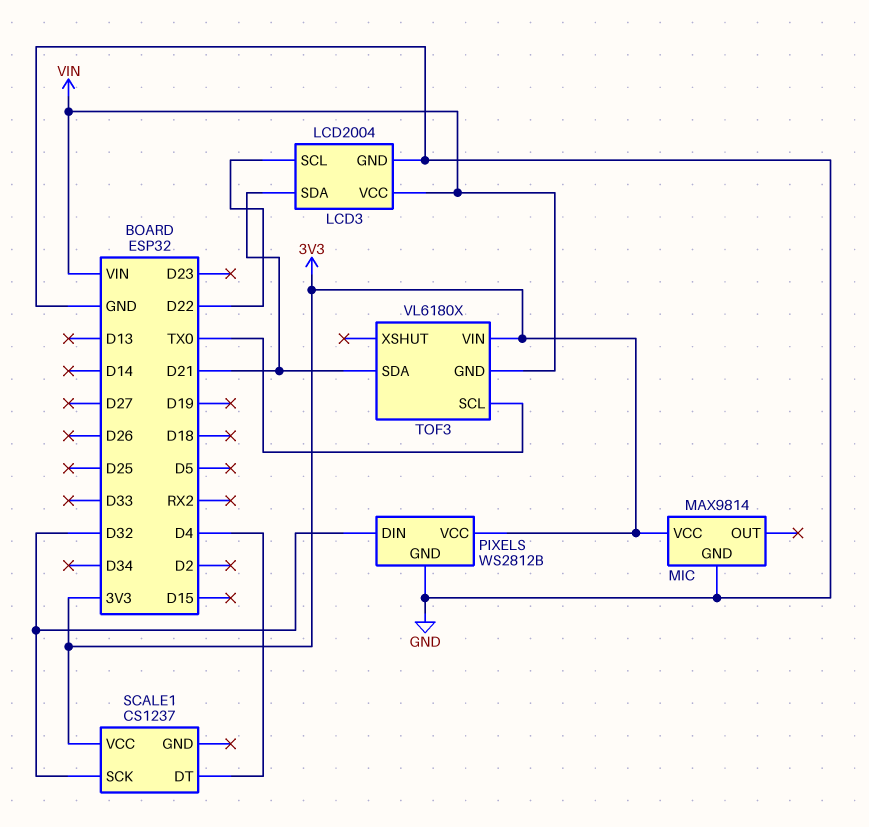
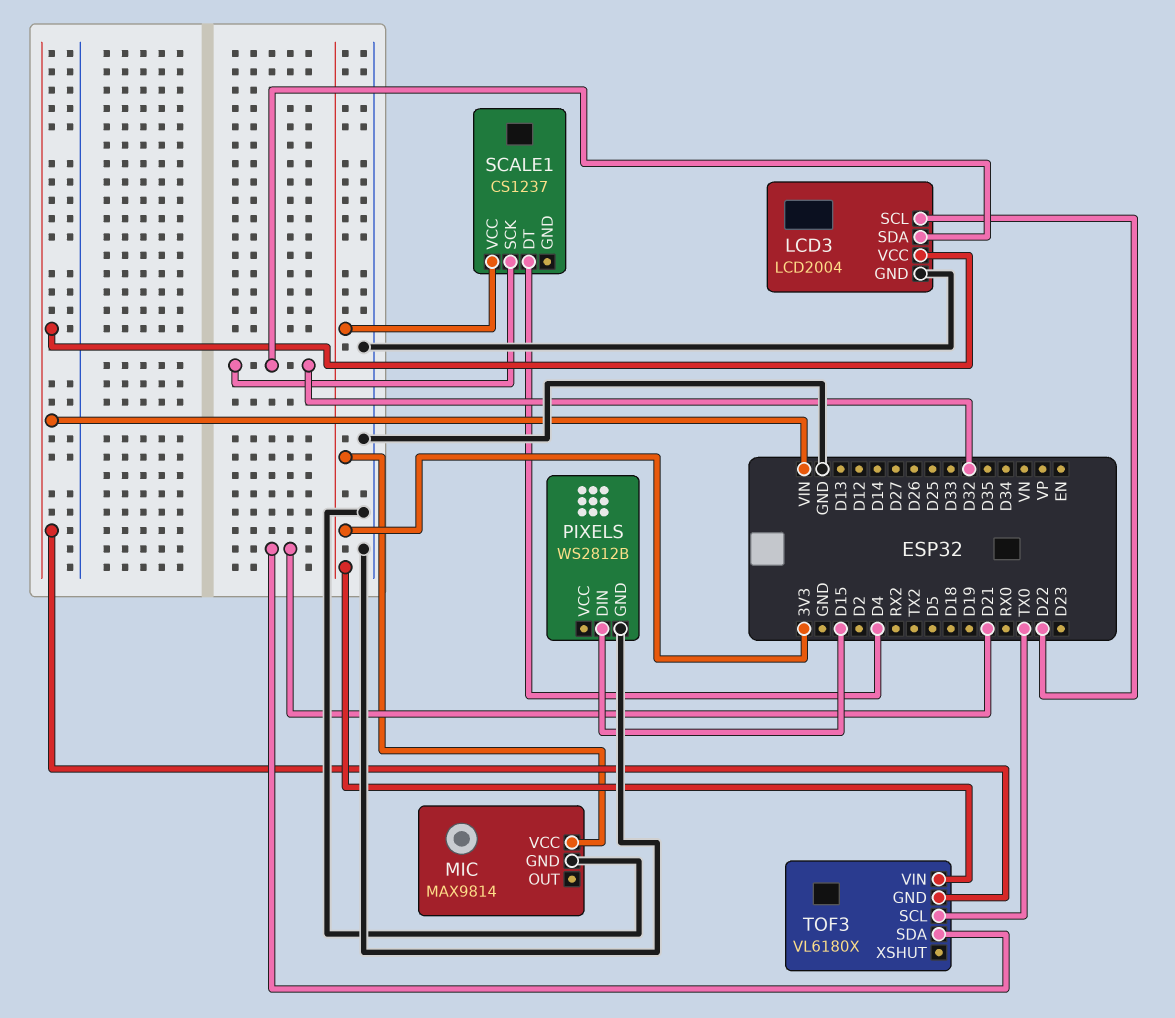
LCD3 pin SDA: D21 -> D32
PIXELS pin DIN: D32 -> D15
PIXELS pin VCC: 3V3 -> none

